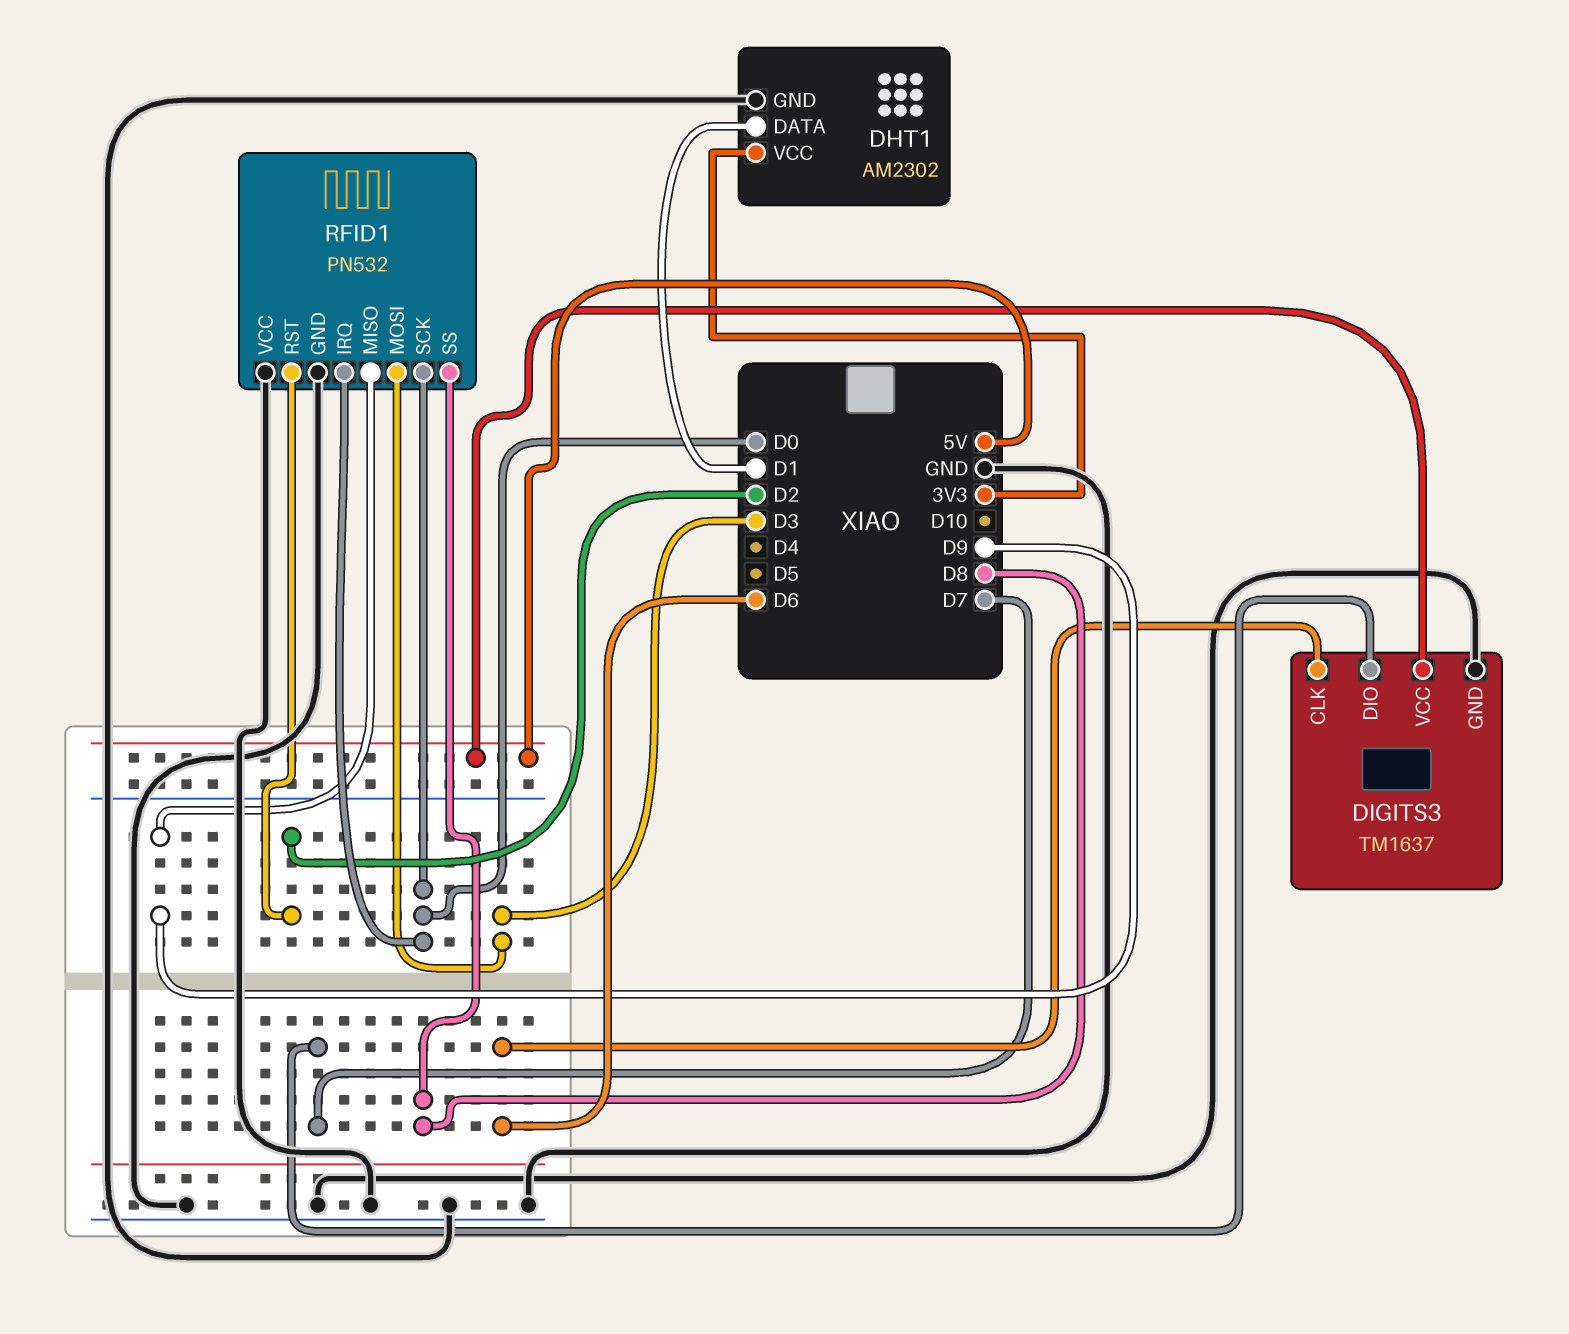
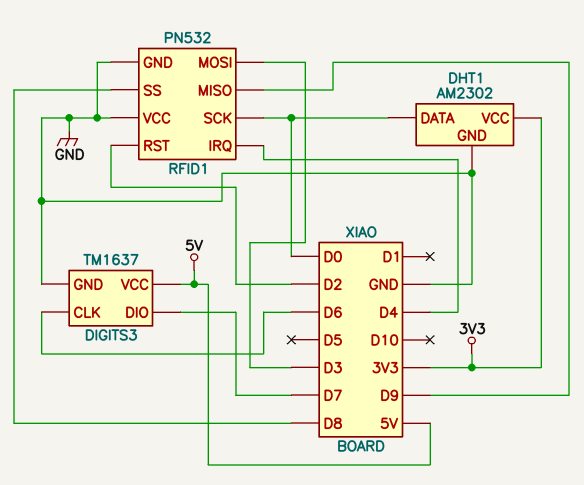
DHT1 pin DATA: D1 -> D0
RFID1 pin IRQ: D0 -> D4

